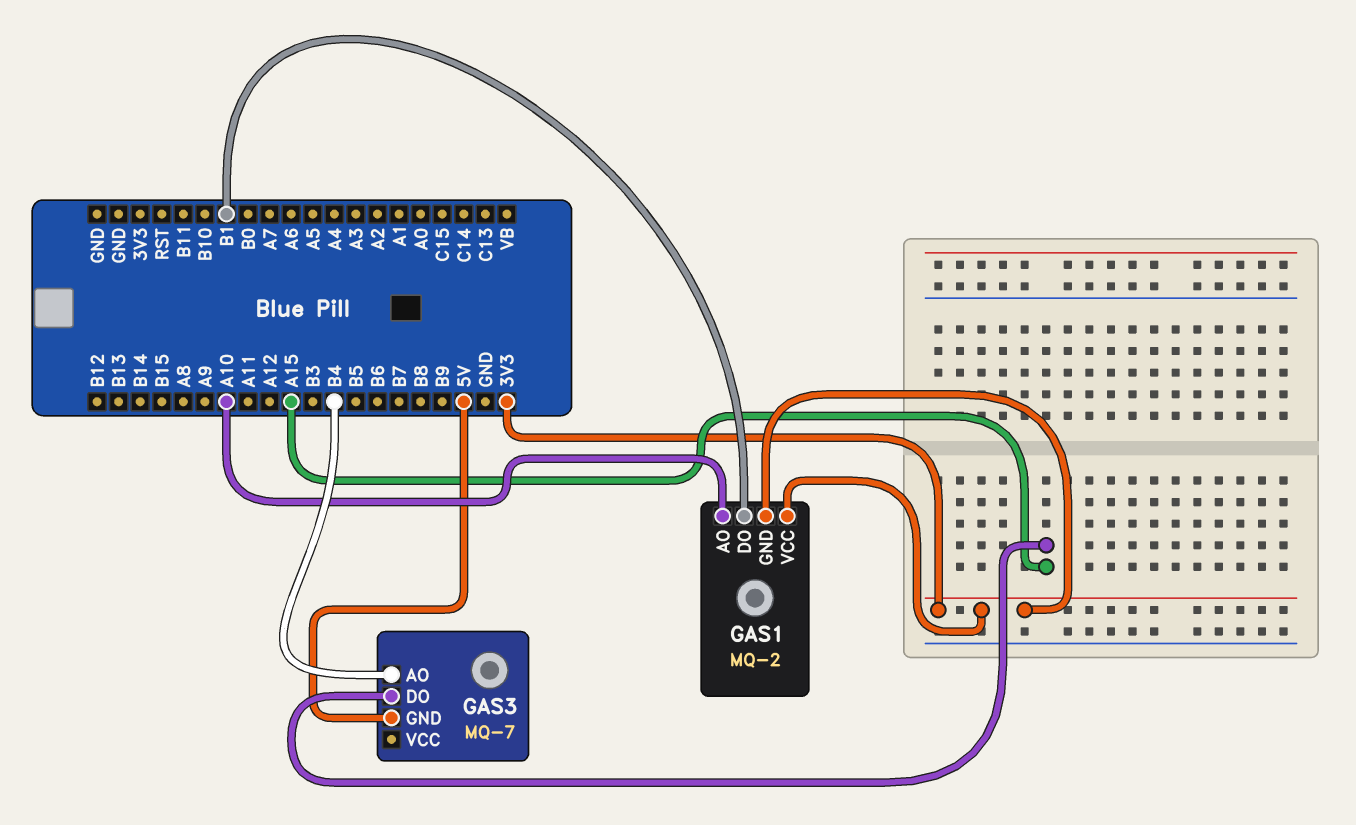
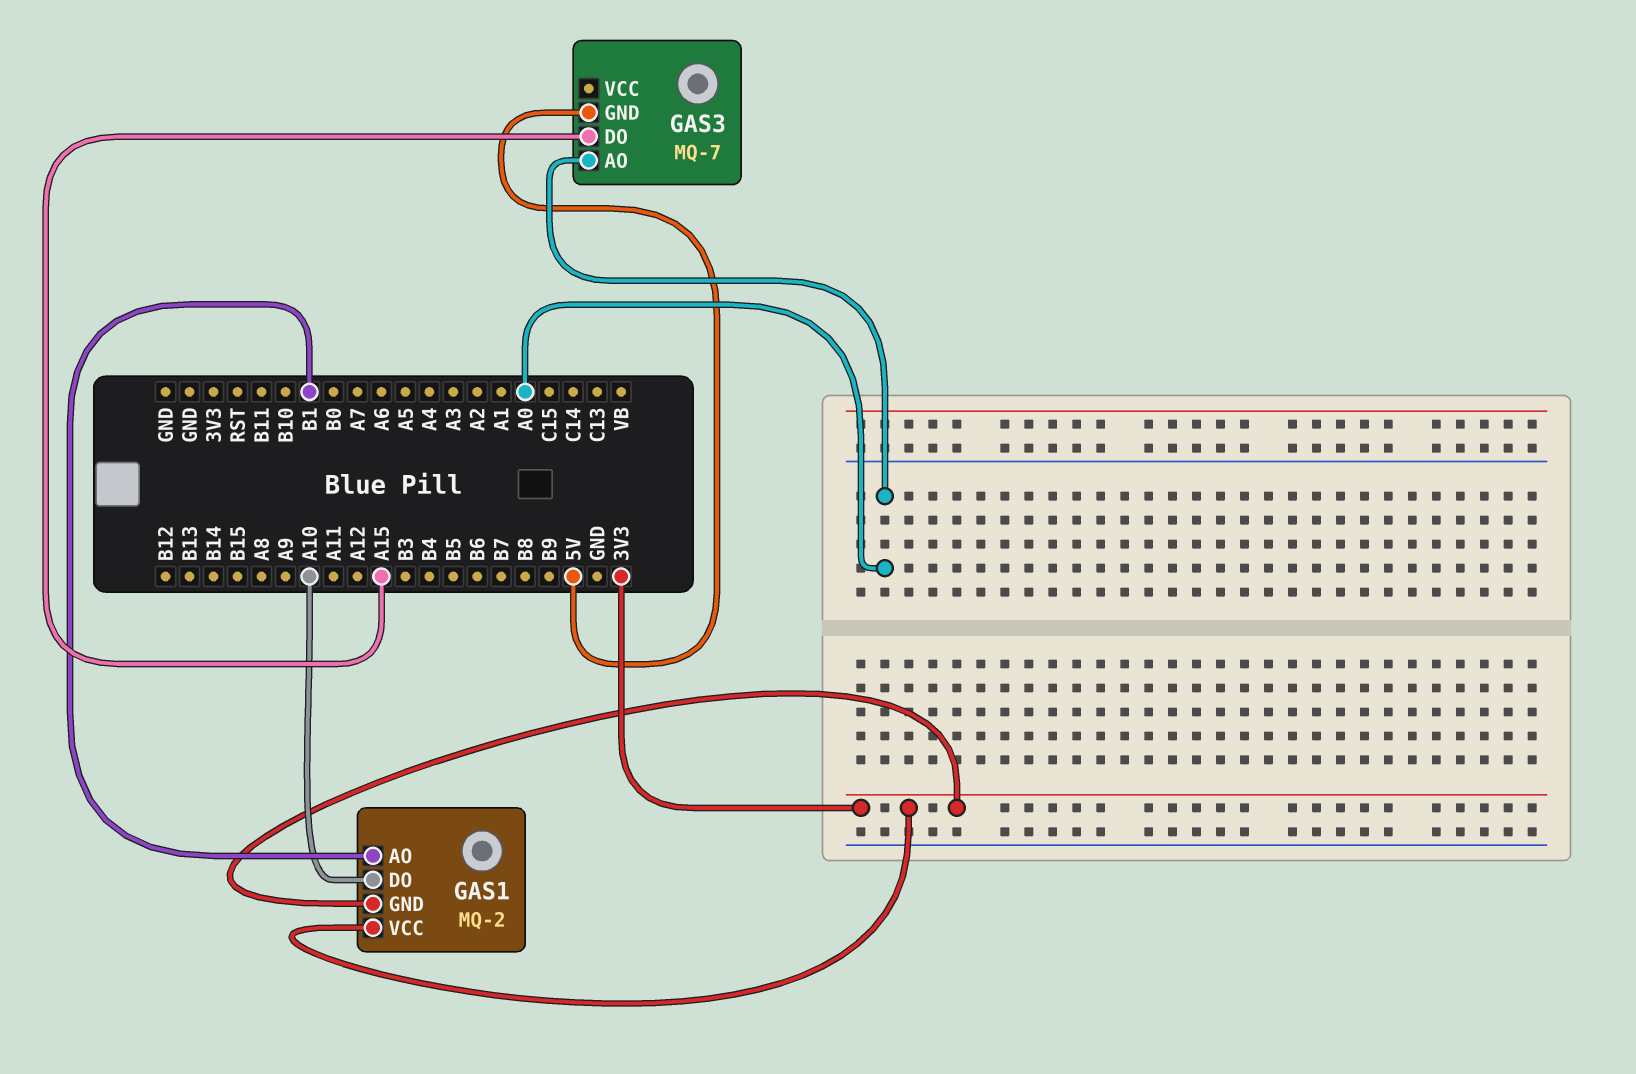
GAS1 pin AO: A10 -> B1
GAS1 pin DO: B1 -> A10
GAS3 pin AO: B4 -> A0

